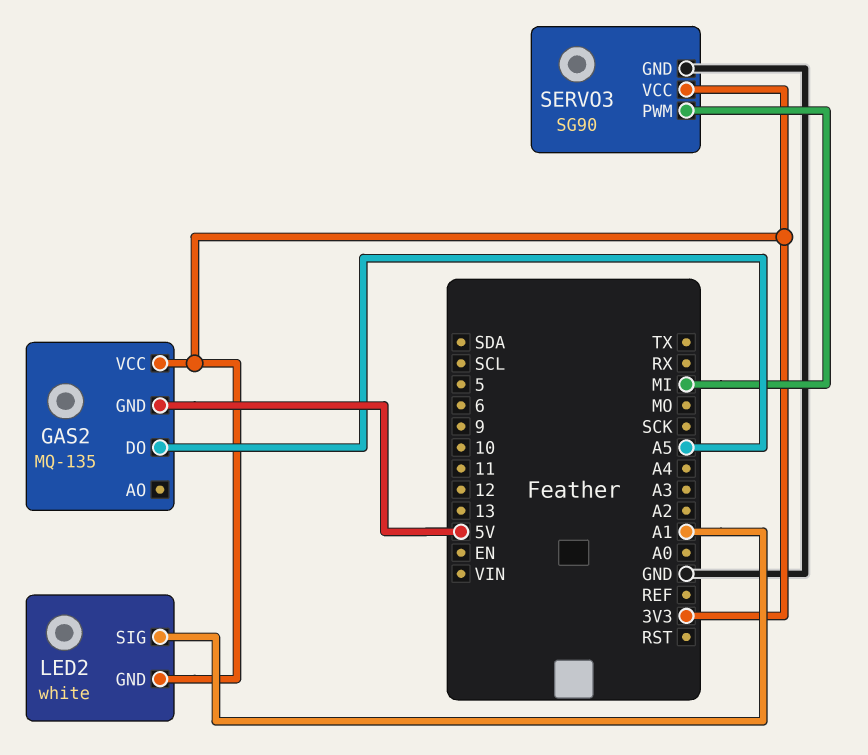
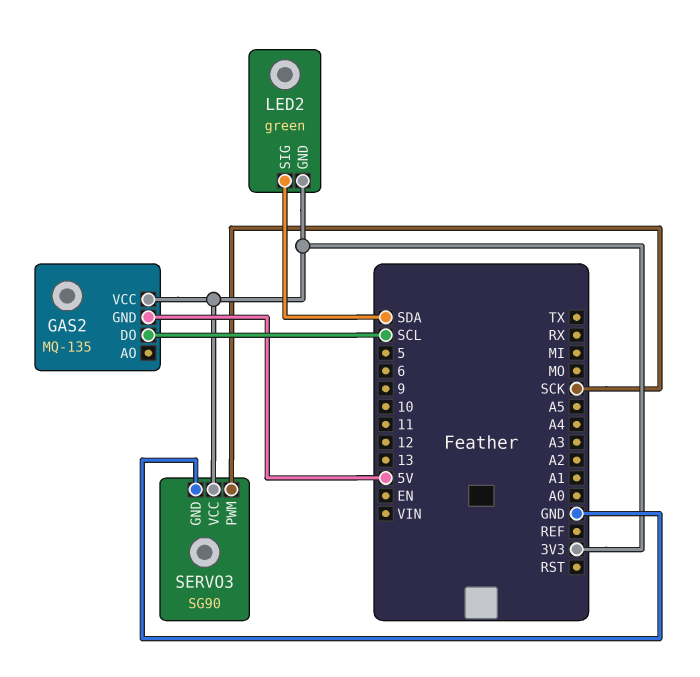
GAS2 pin DO: A5 -> SCL
LED2: white -> green
LED2 pin SIG: A1 -> SDA
SERVO3 pin PWM: MI -> SCK

